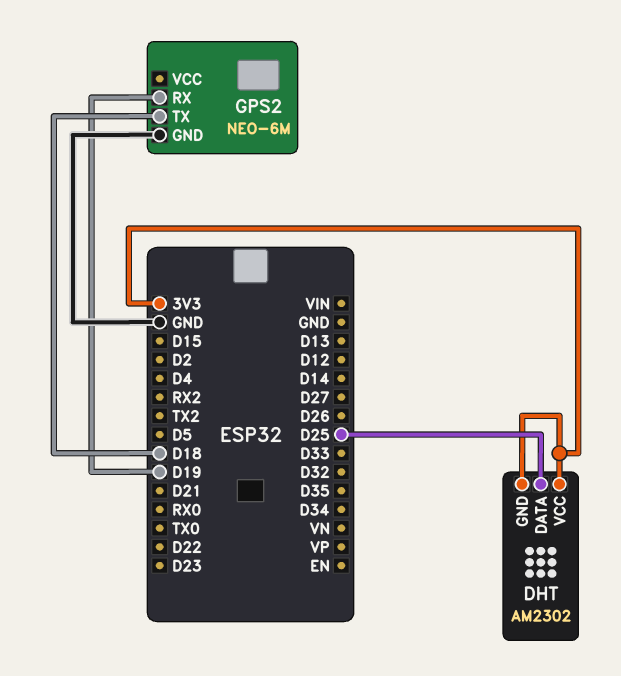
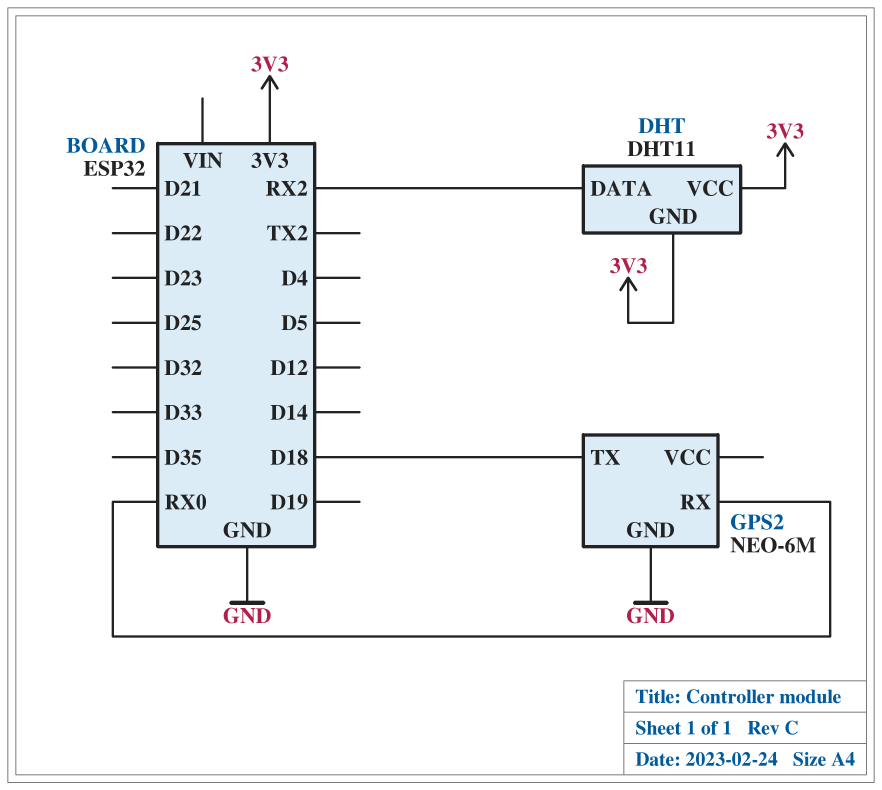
DHT: AM2302 -> DHT11
DHT pin DATA: D25 -> RX2
GPS2 pin RX: D19 -> RX0

